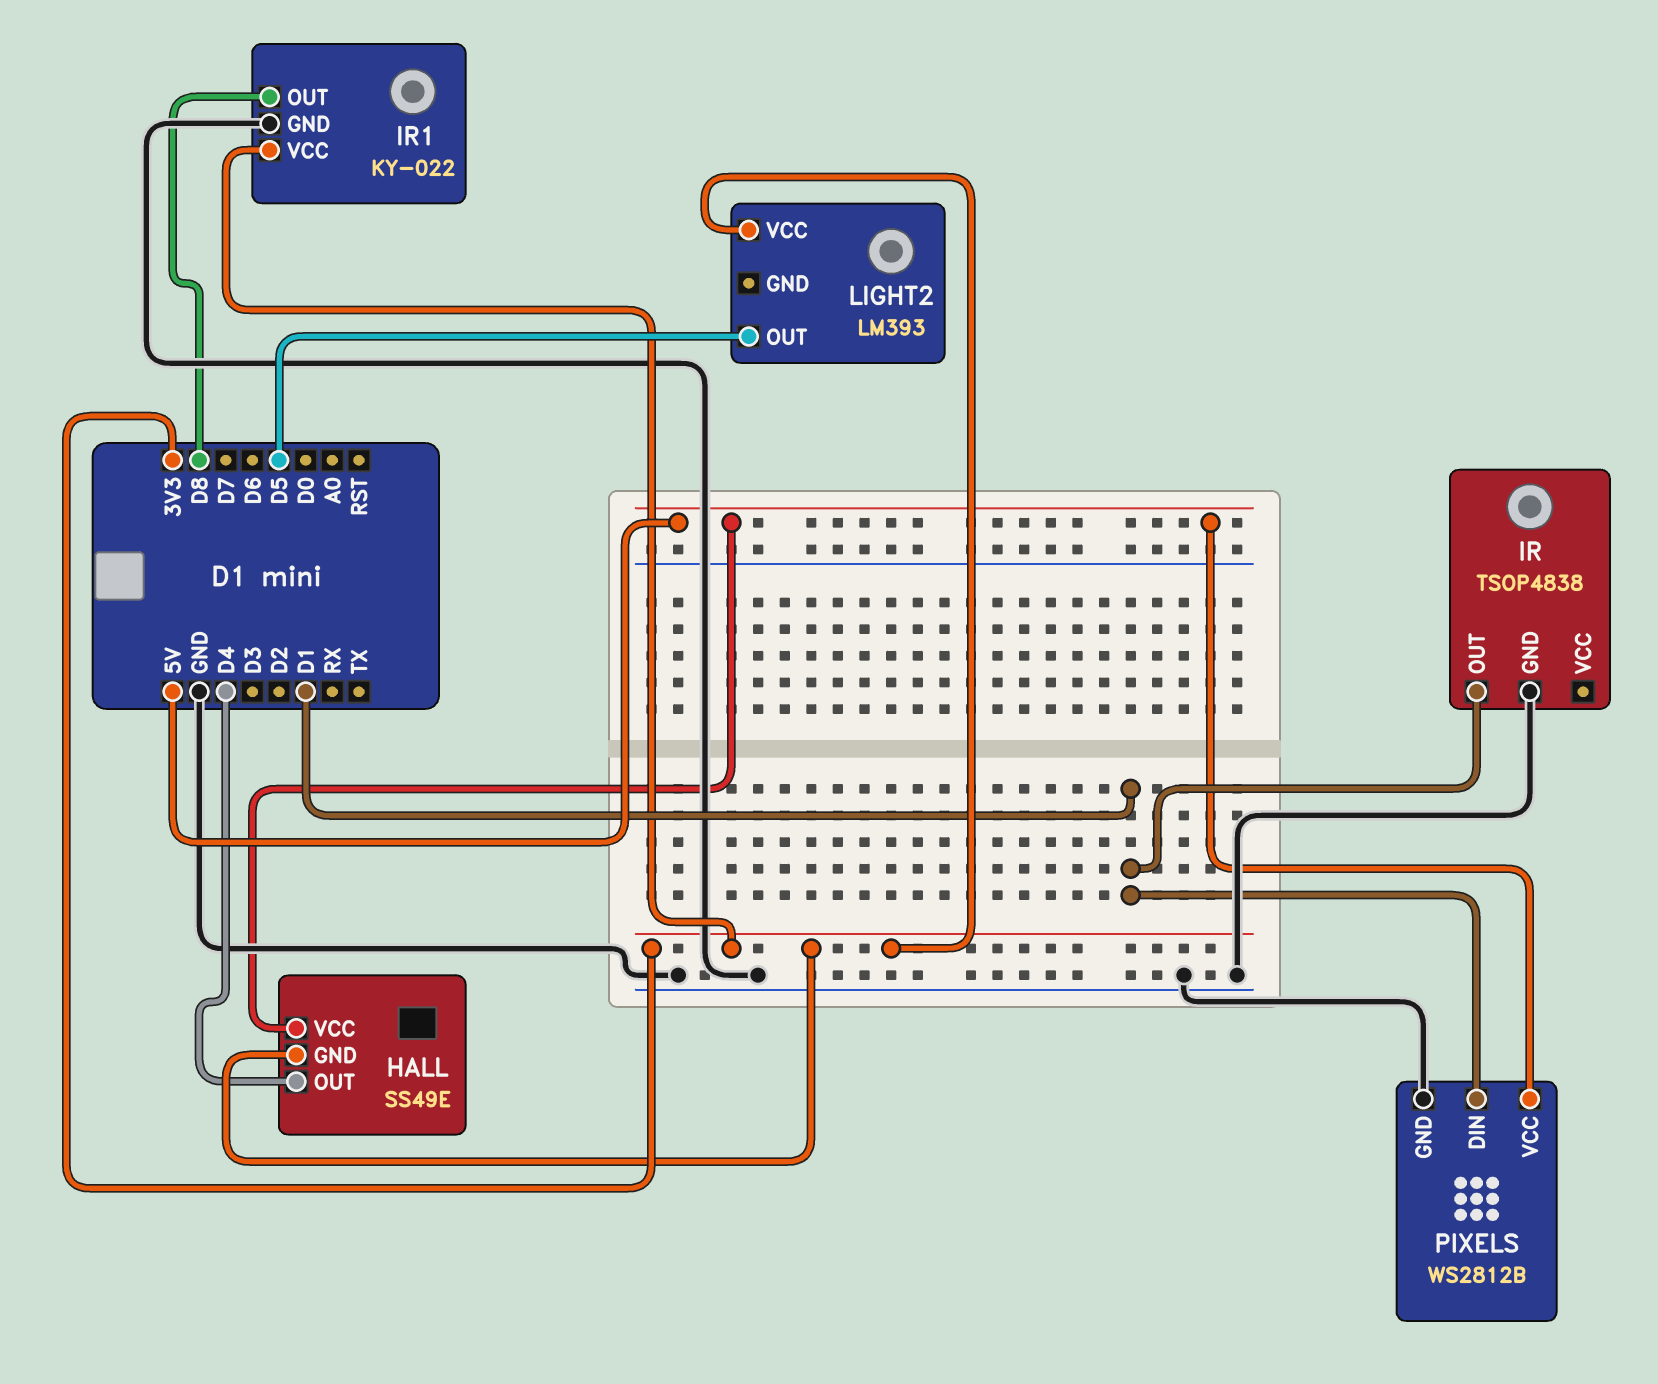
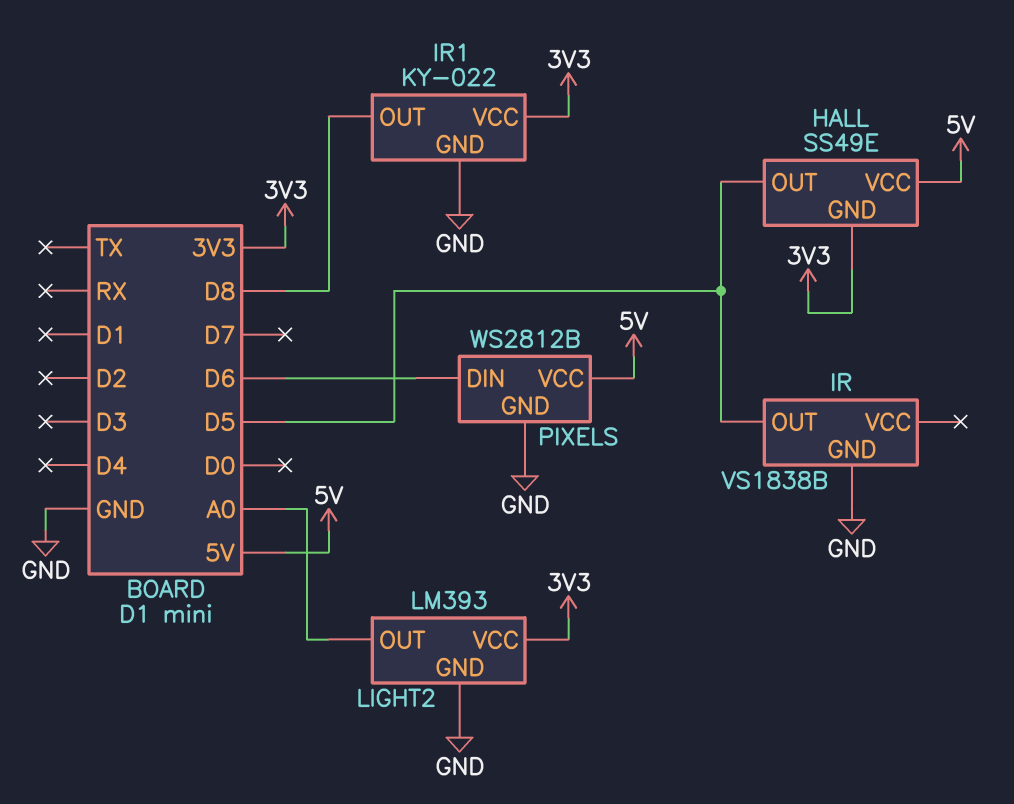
HALL pin OUT: D4 -> D5
IR: TSOP4838 -> VS1838B
IR pin OUT: D1 -> D5
LIGHT2 pin GND: none -> GND
LIGHT2 pin OUT: D5 -> A0
PIXELS pin DIN: D1 -> D6

